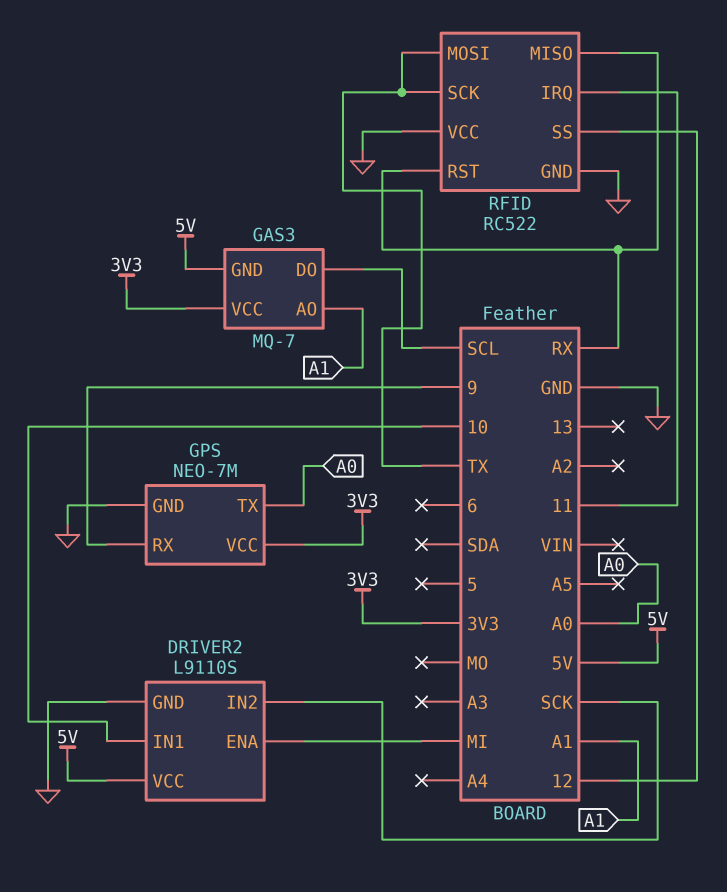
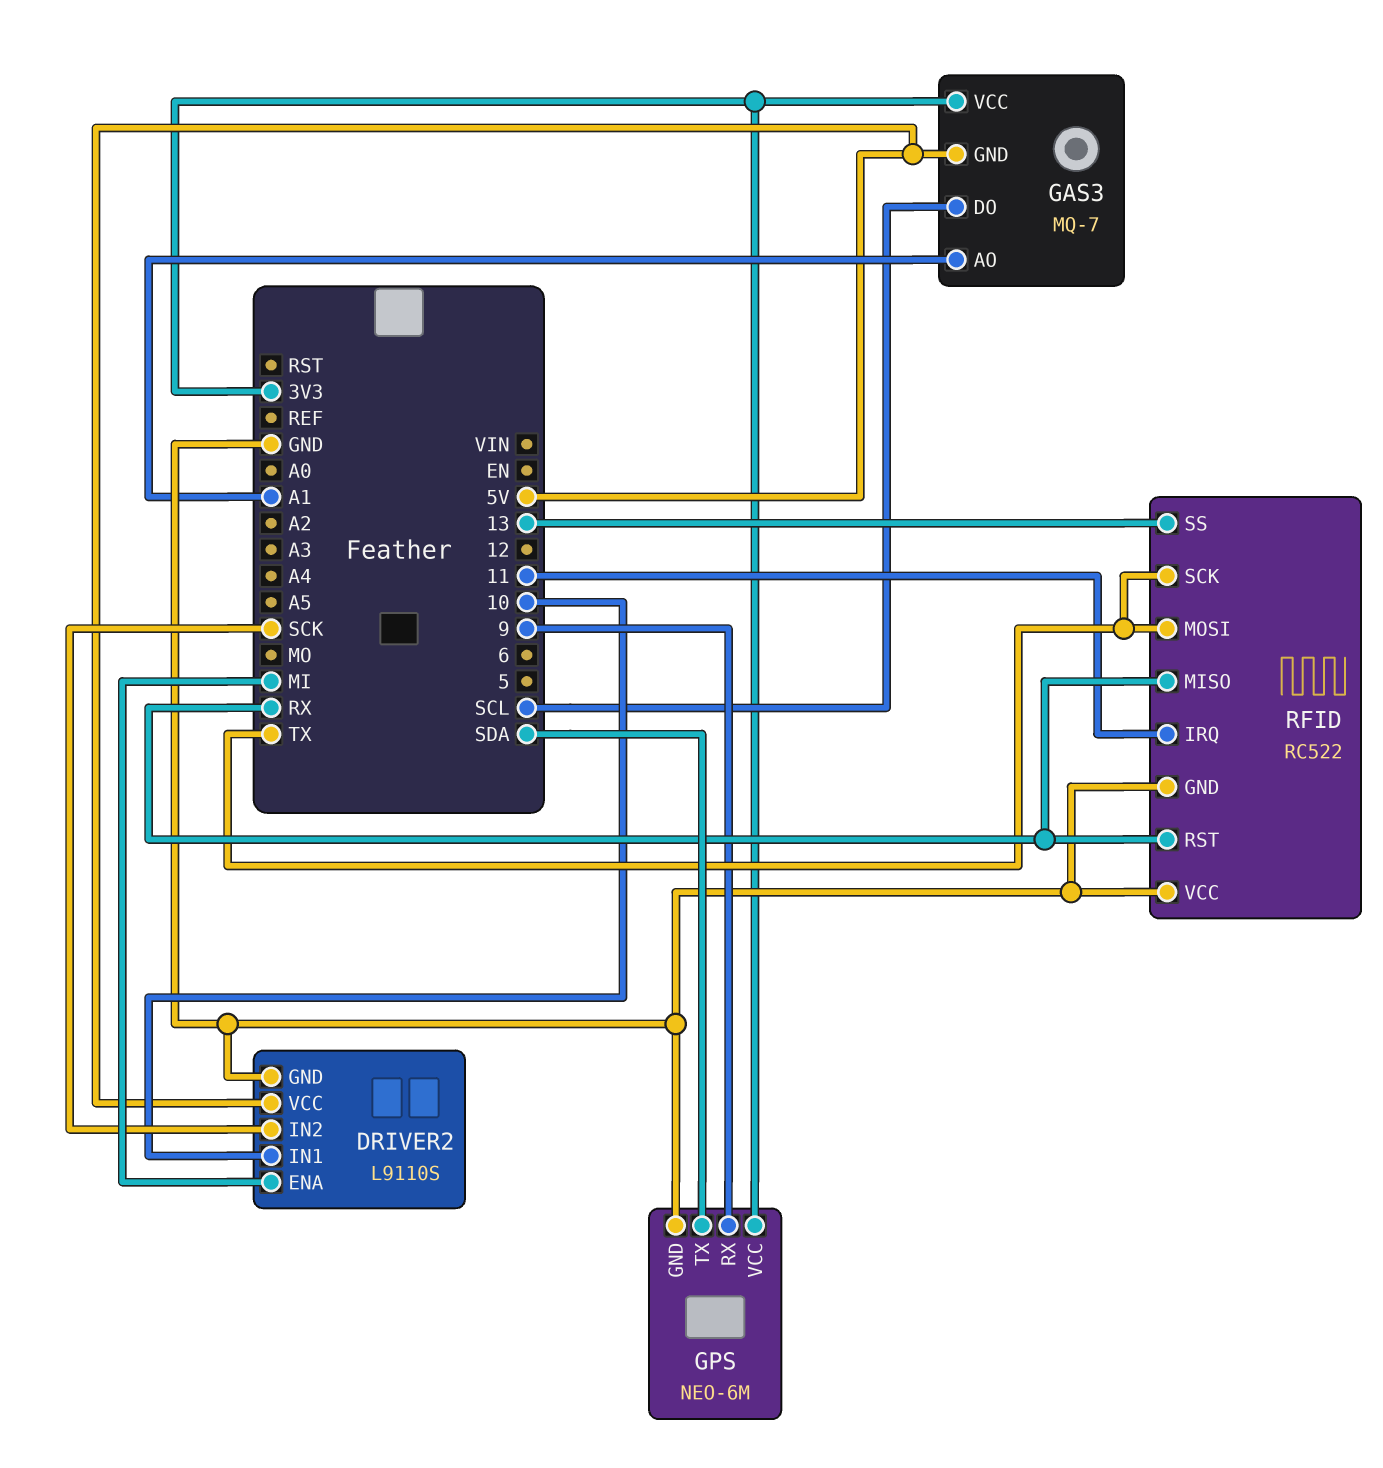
GPS: NEO-7M -> NEO-6M
GPS pin TX: A0 -> SDA
RFID pin SS: 12 -> 13

